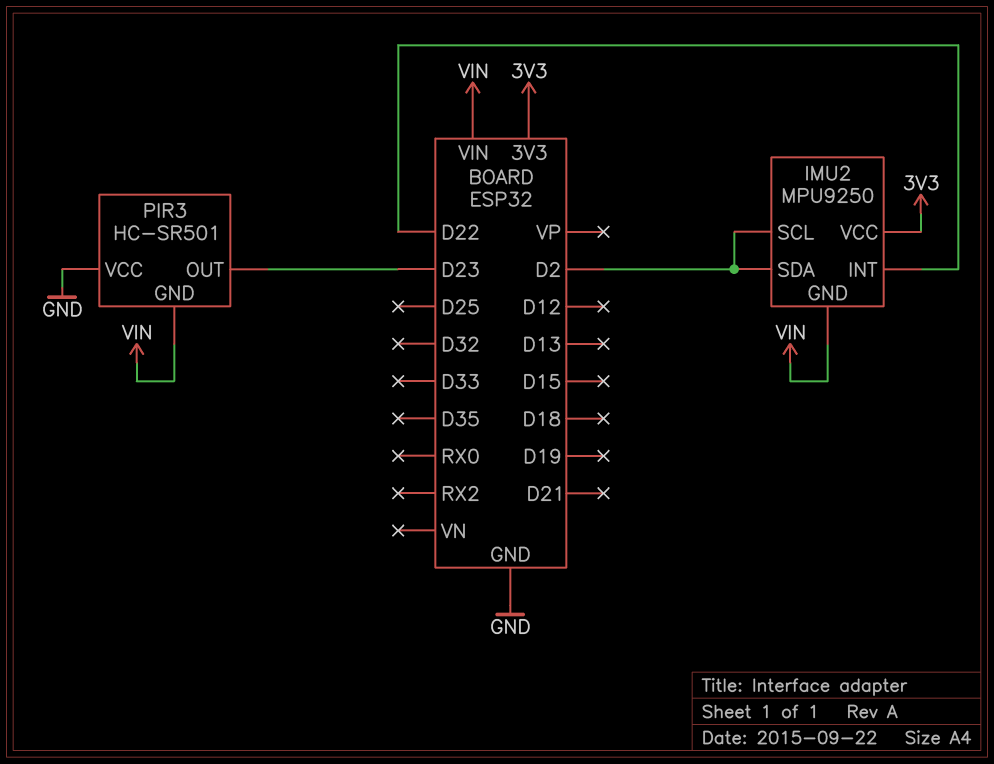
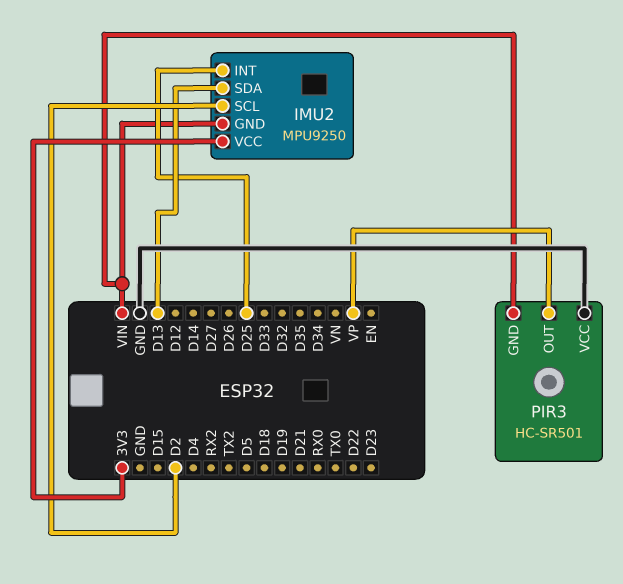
IMU2 pin INT: D22 -> D25
IMU2 pin SDA: D2 -> D13
PIR3 pin OUT: D23 -> VP

